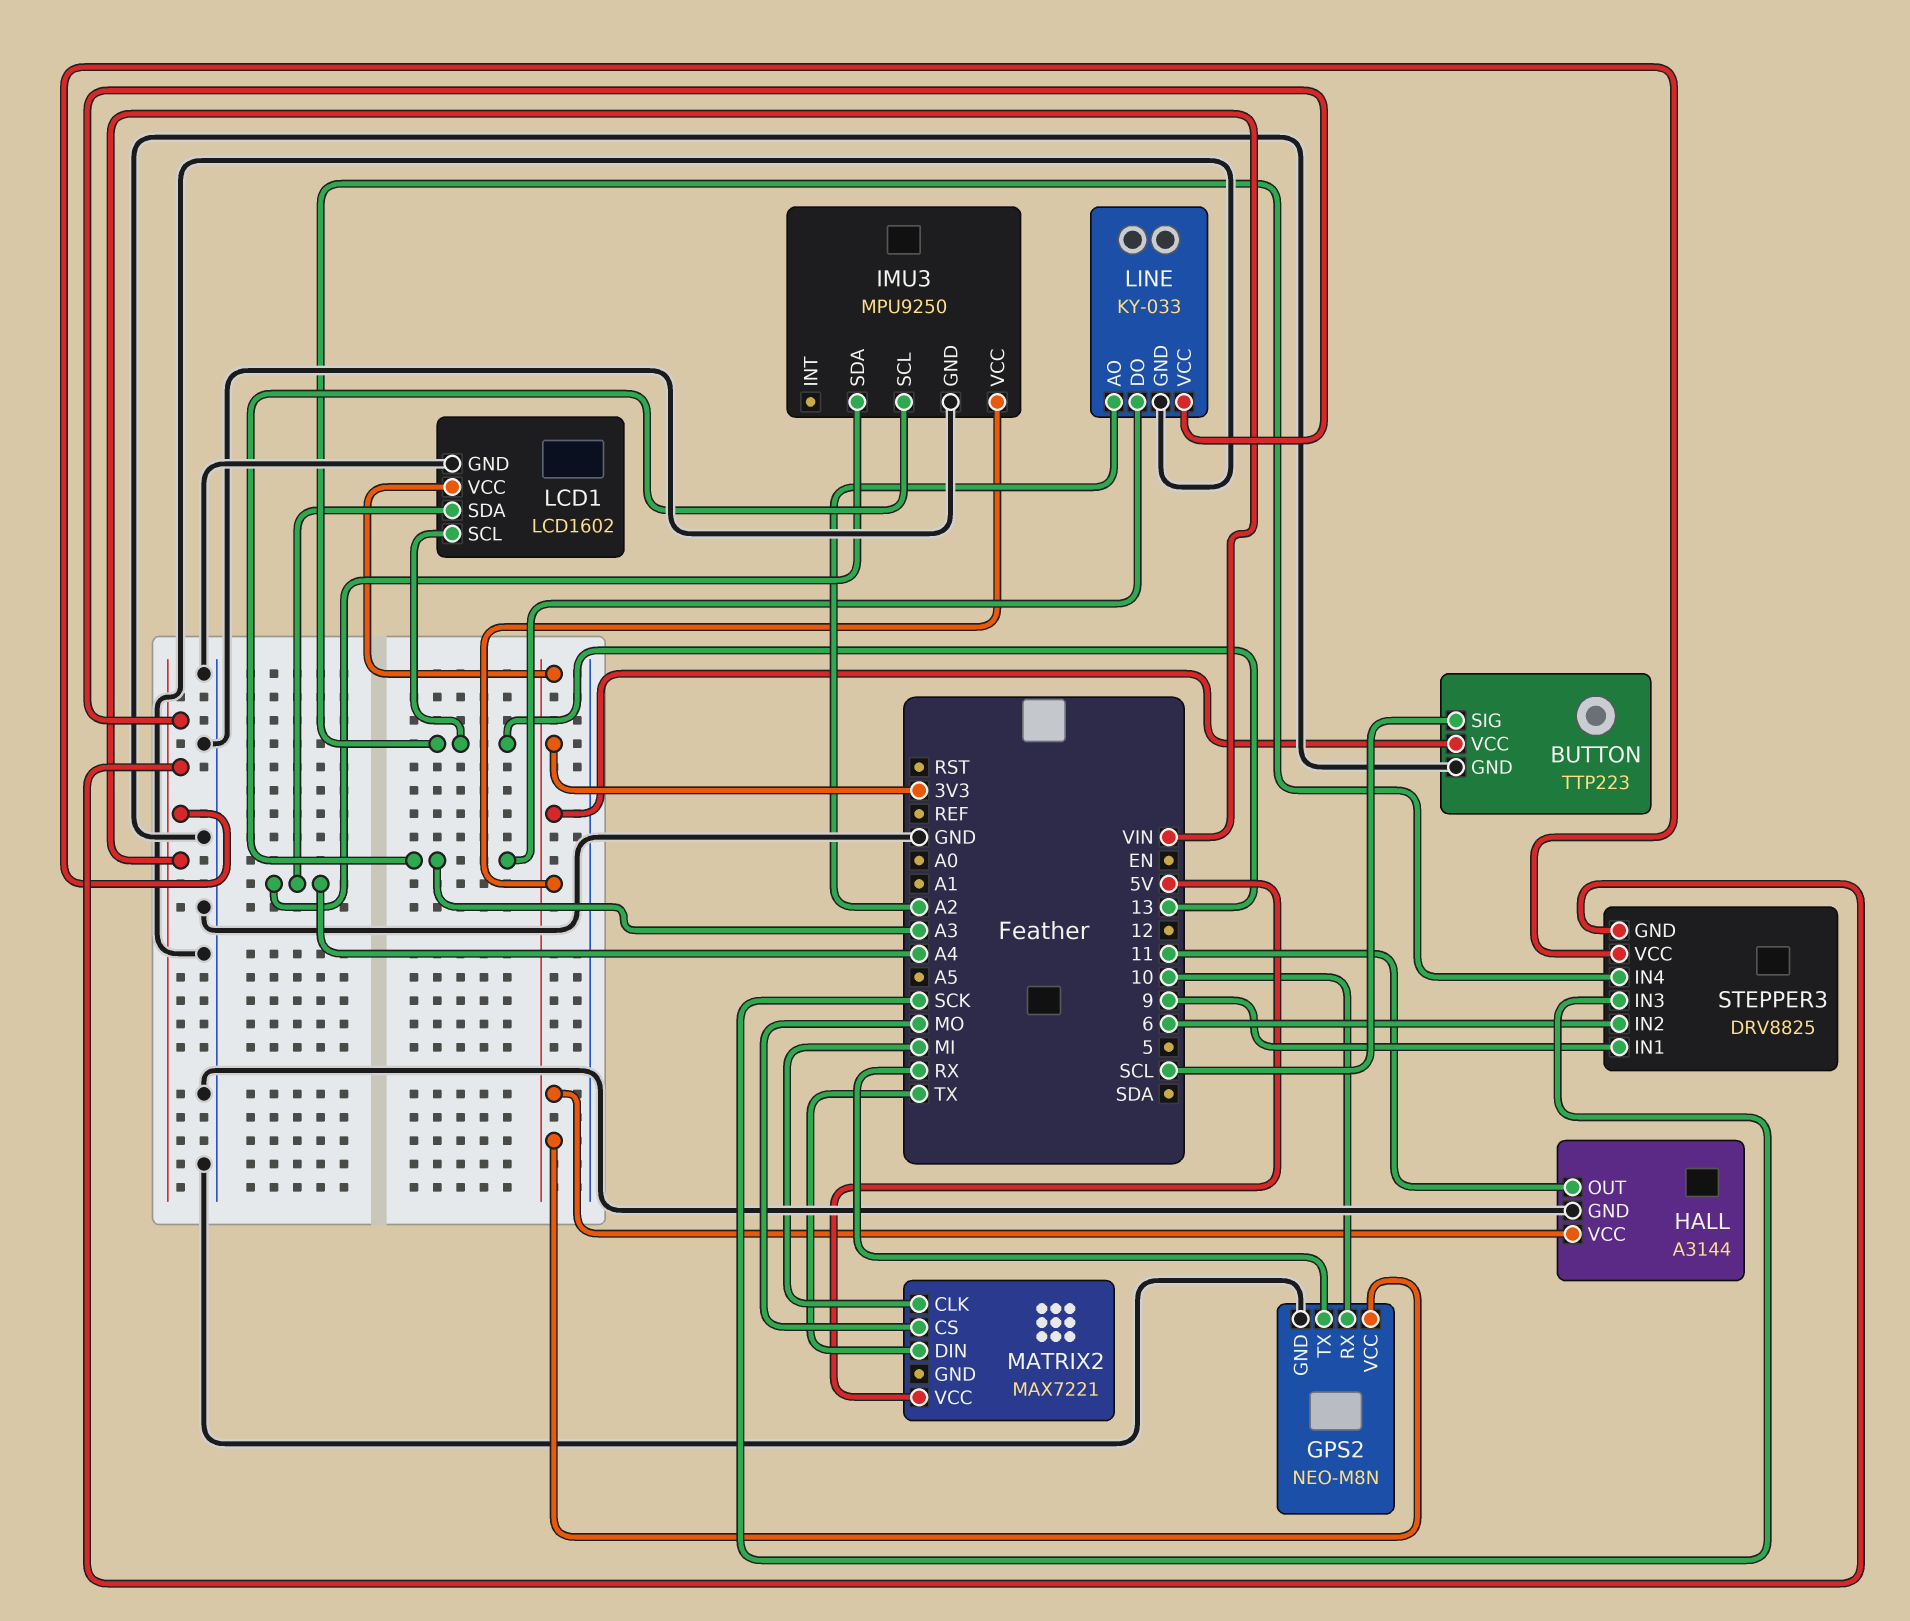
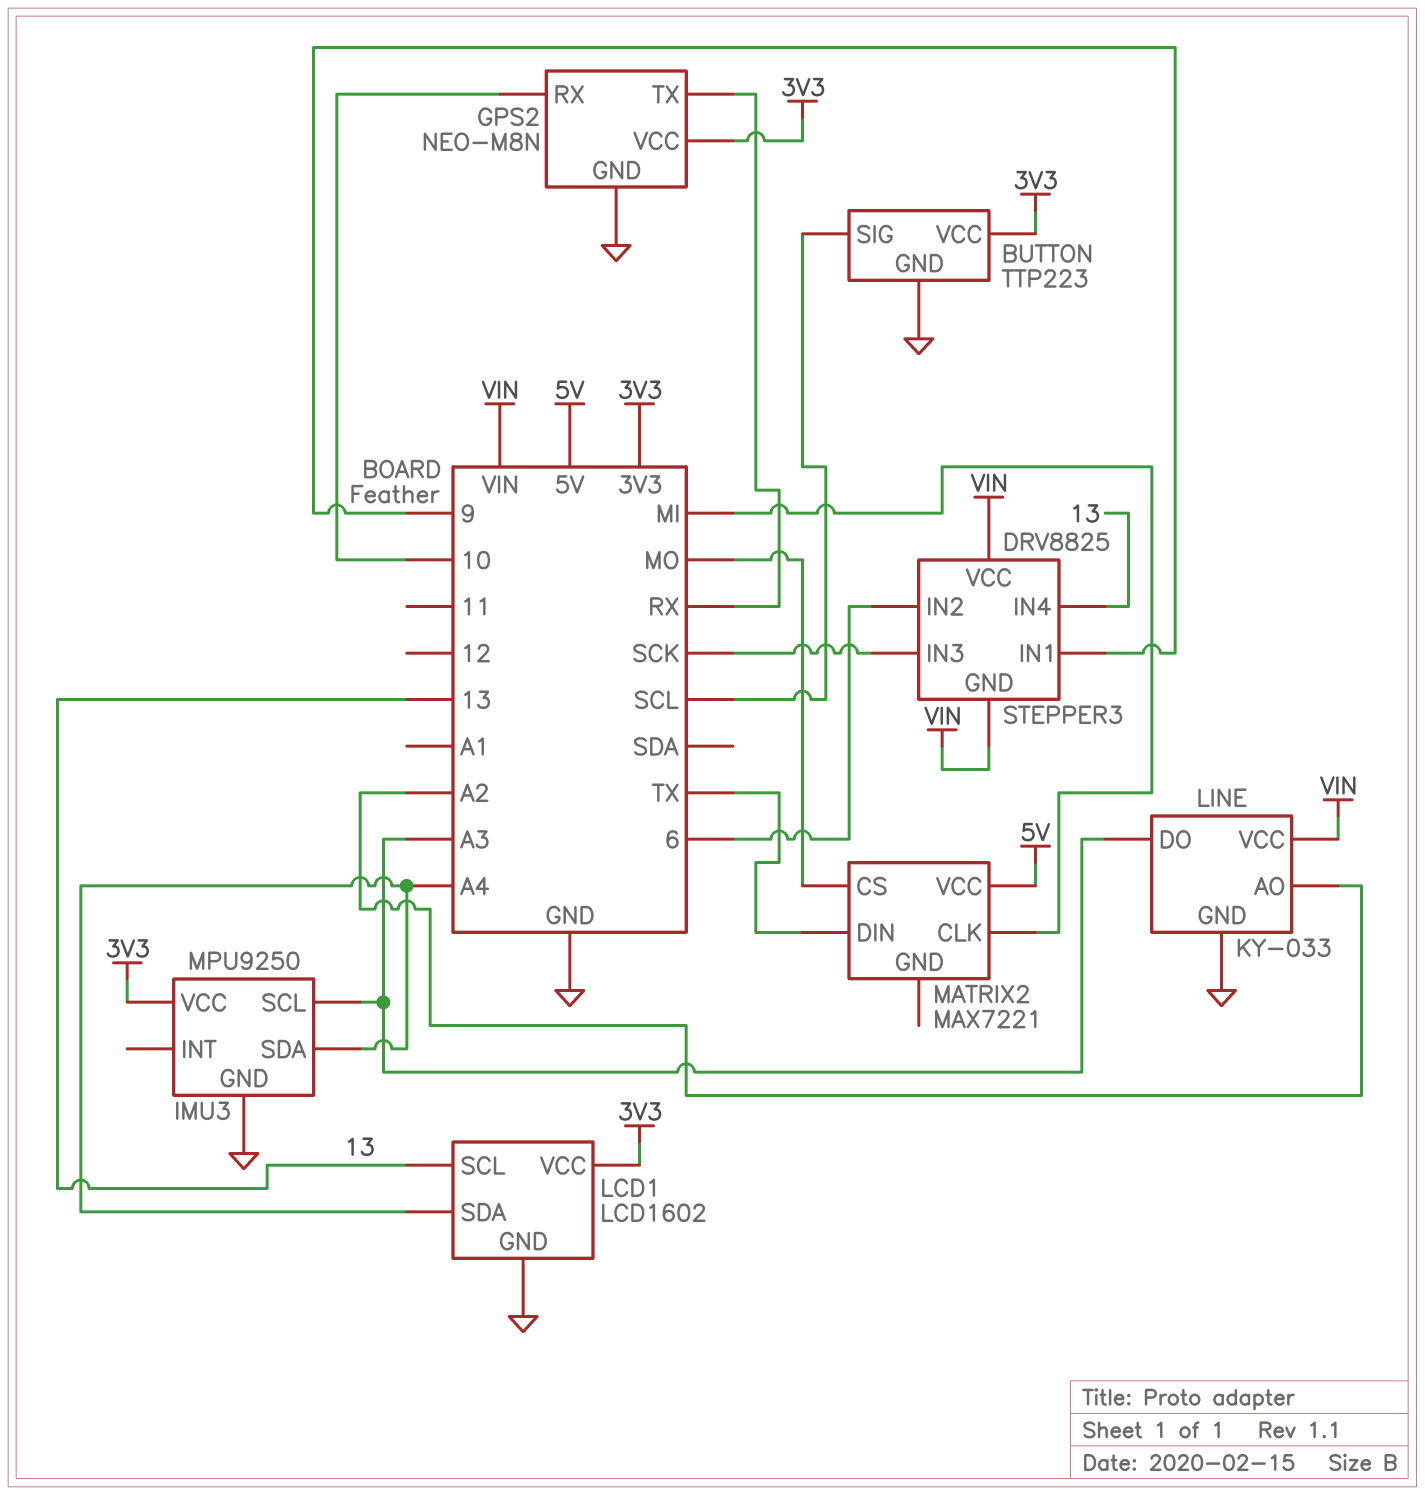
HALL: A3144 -> none
HALL pin GND: GND -> none
HALL pin OUT: 11 -> none
HALL pin VCC: 3V3 -> none

